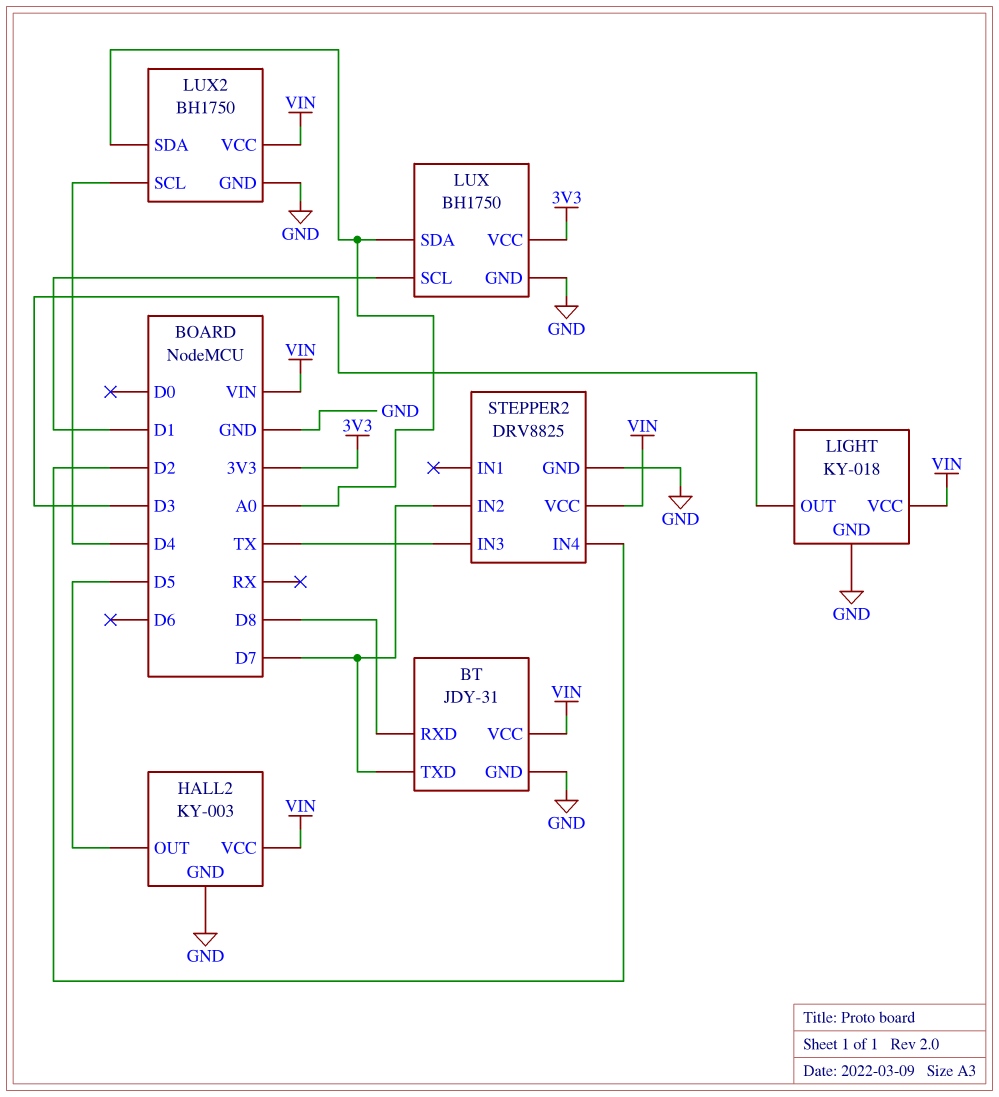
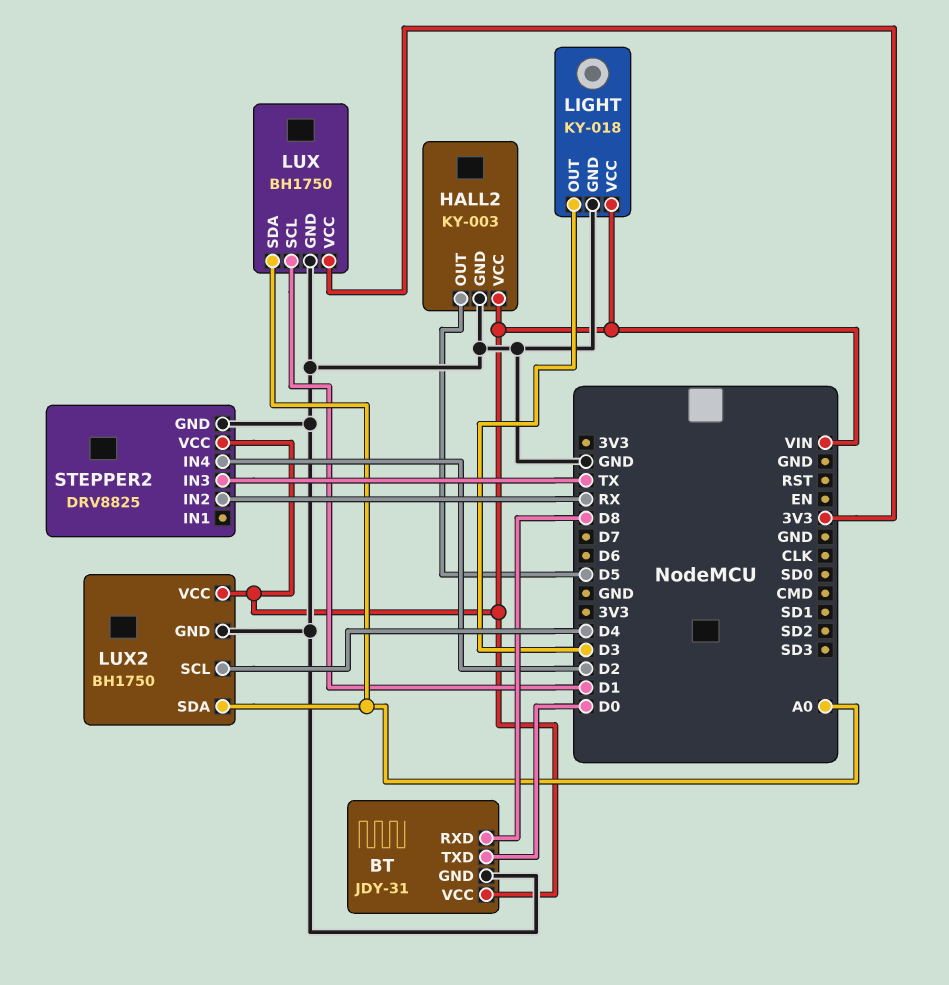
BT pin TXD: D7 -> D0
STEPPER2 pin IN2: D7 -> RX

